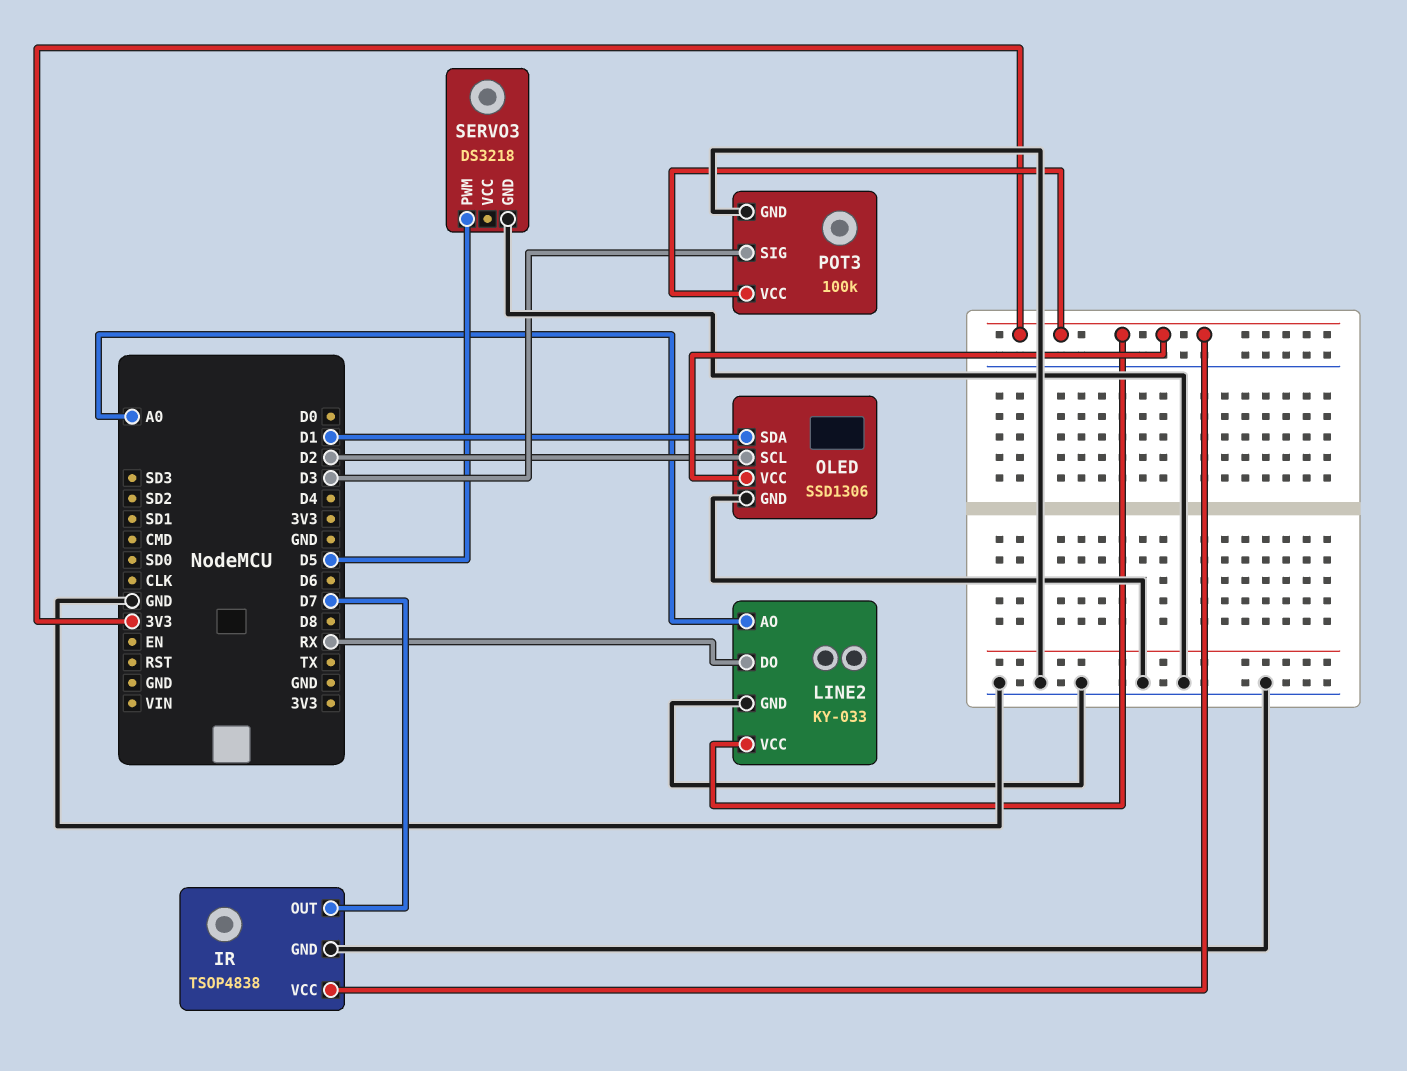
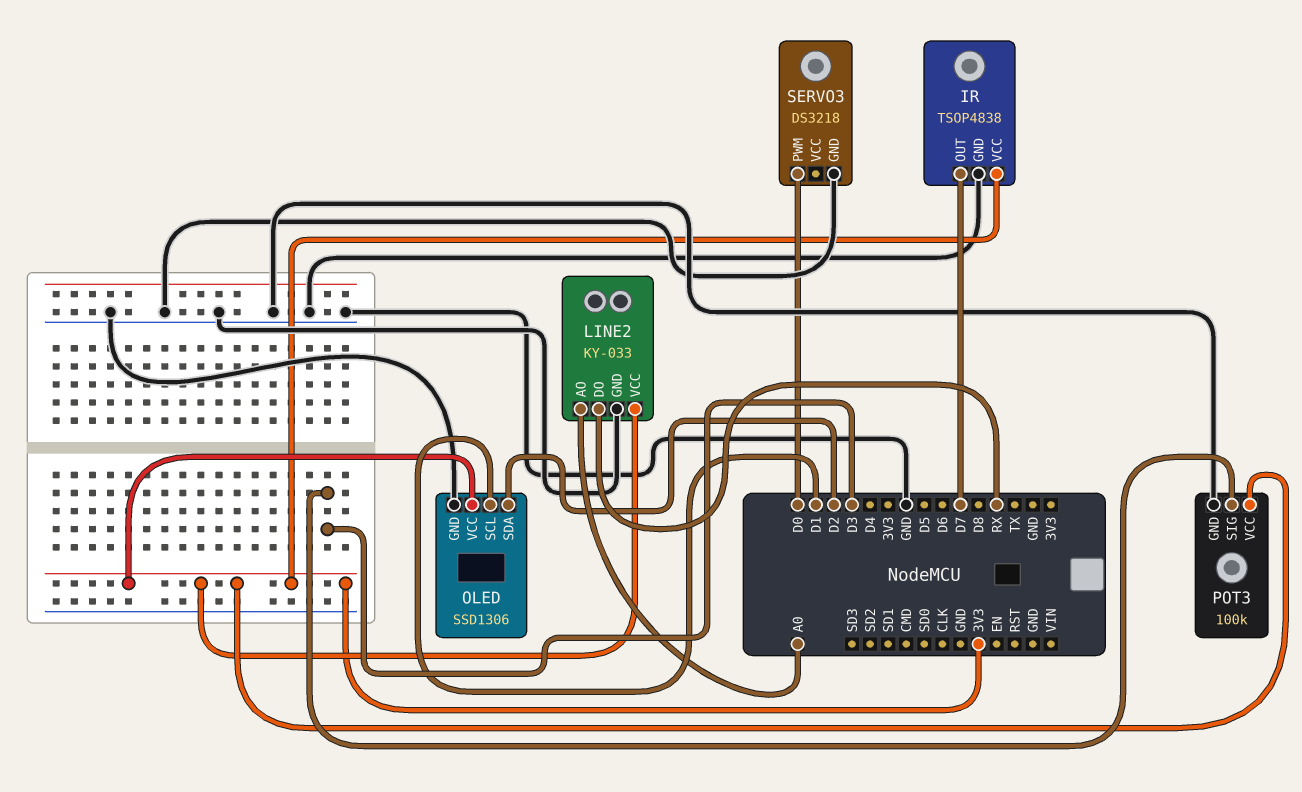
OLED pin SCL: D2 -> D1
OLED pin SDA: D1 -> D2
SERVO3 pin PWM: D5 -> D0

